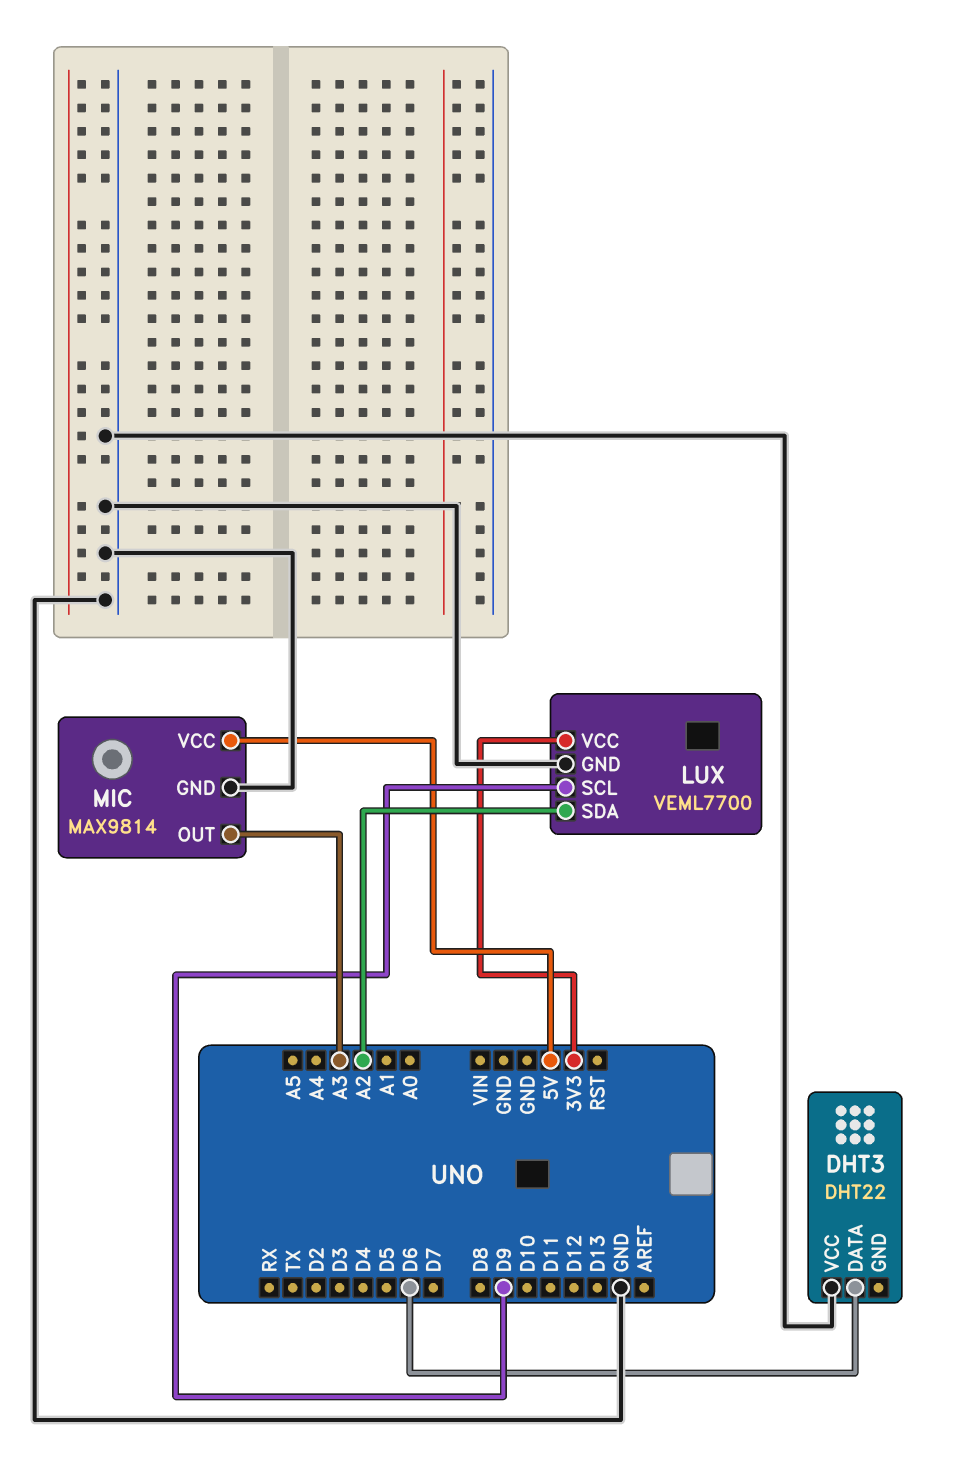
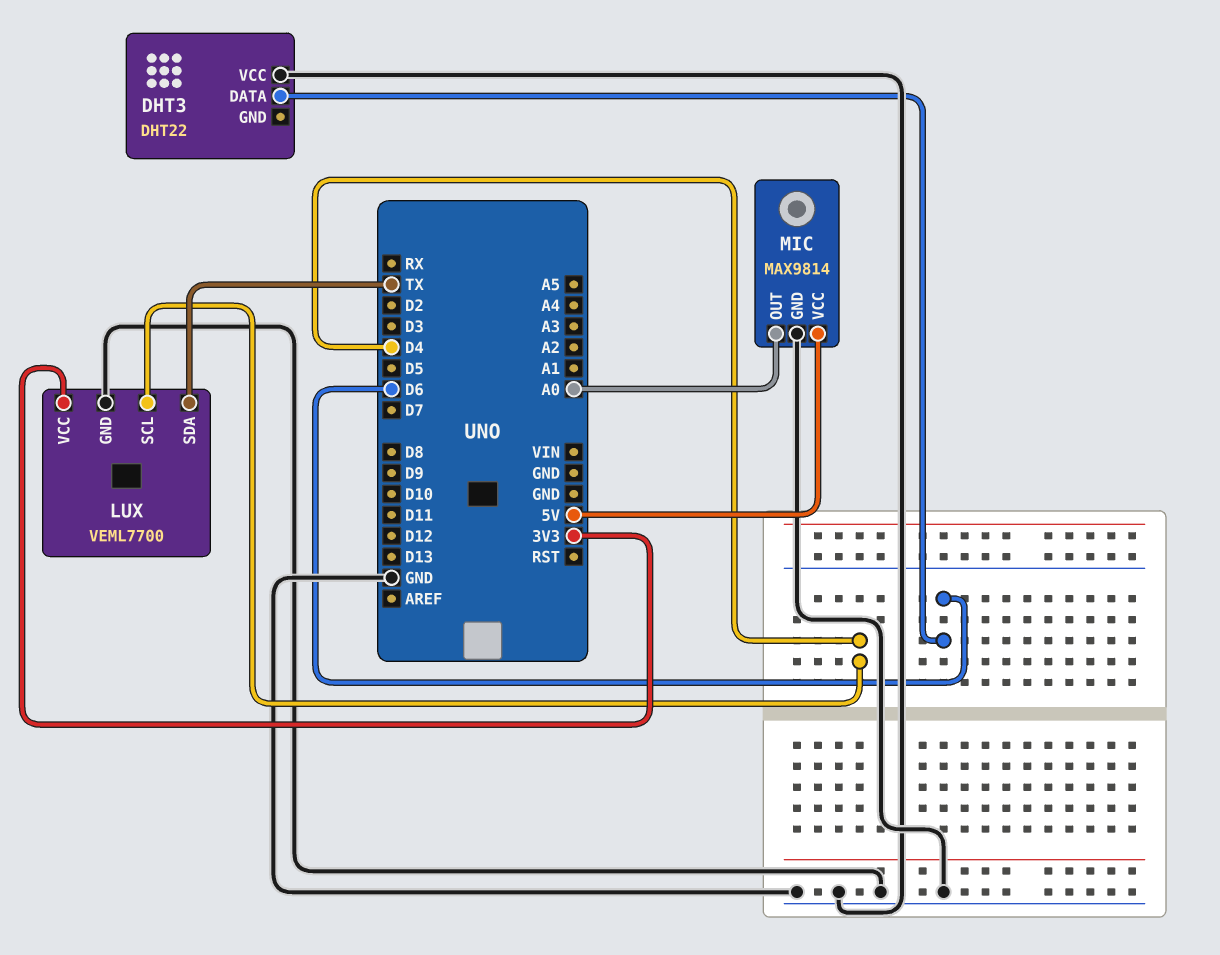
LUX pin SCL: D9 -> D4
LUX pin SDA: A2 -> TX
MIC pin OUT: A3 -> A0

